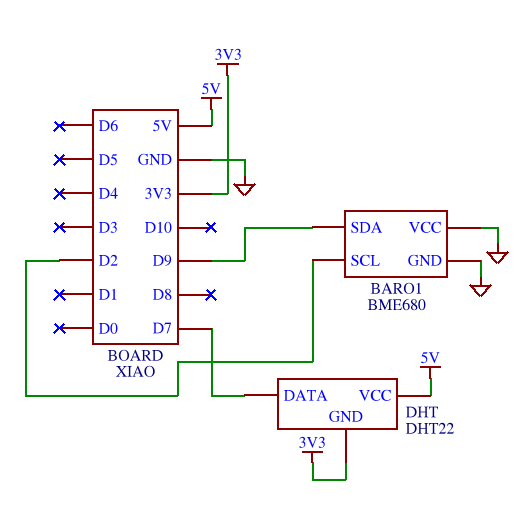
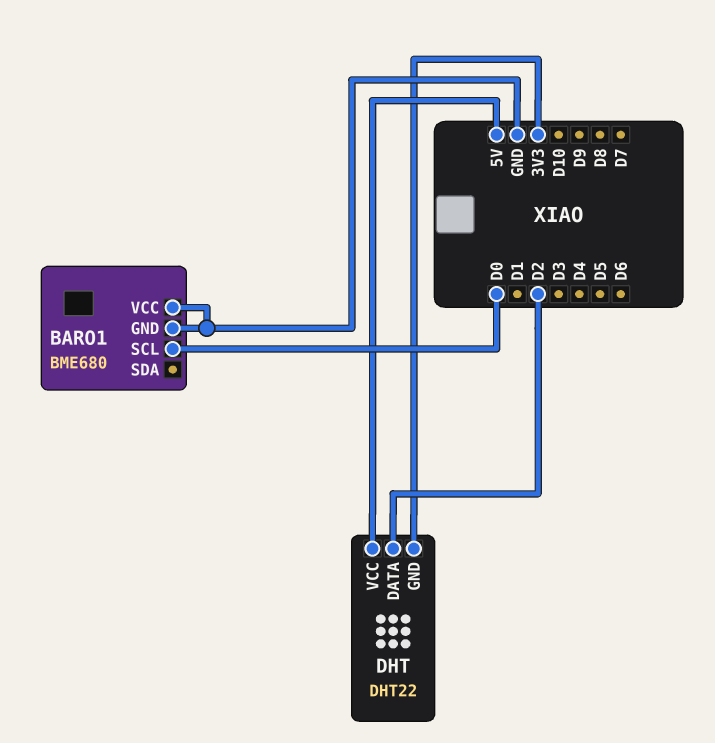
BARO1 pin SCL: D2 -> D0
BARO1 pin SDA: D9 -> none
DHT pin DATA: D7 -> D2

